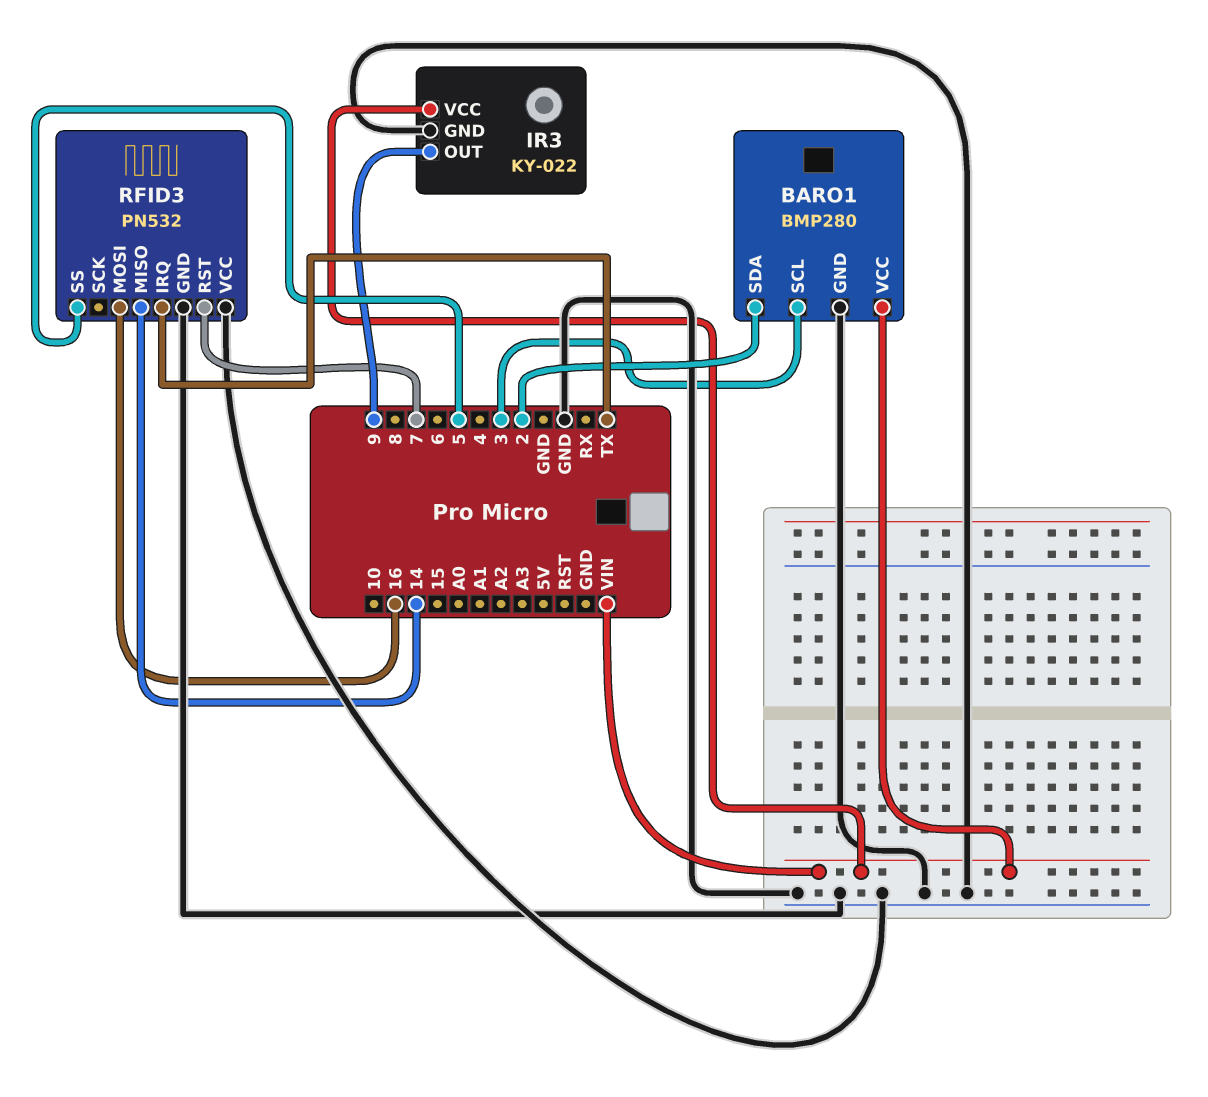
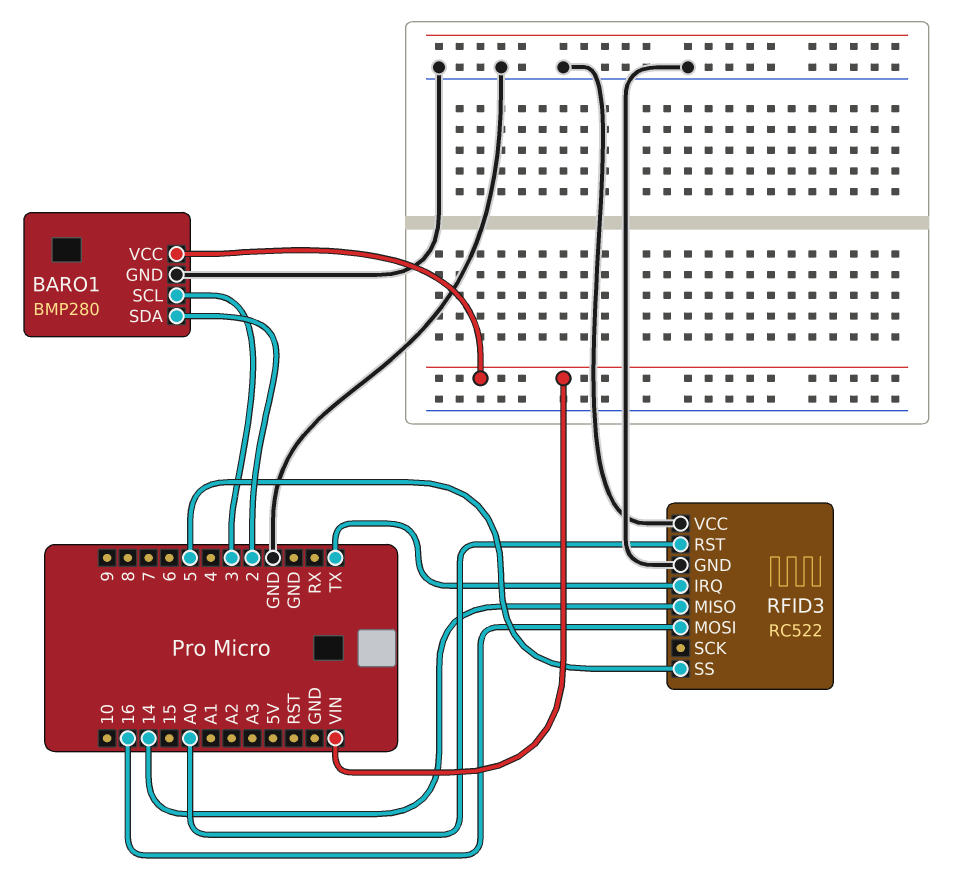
IR3: KY-022 -> none
IR3 pin GND: GND -> none
IR3 pin OUT: 9 -> none
IR3 pin VCC: VIN -> none
RFID3: PN532 -> RC522
RFID3 pin RST: 7 -> A0

